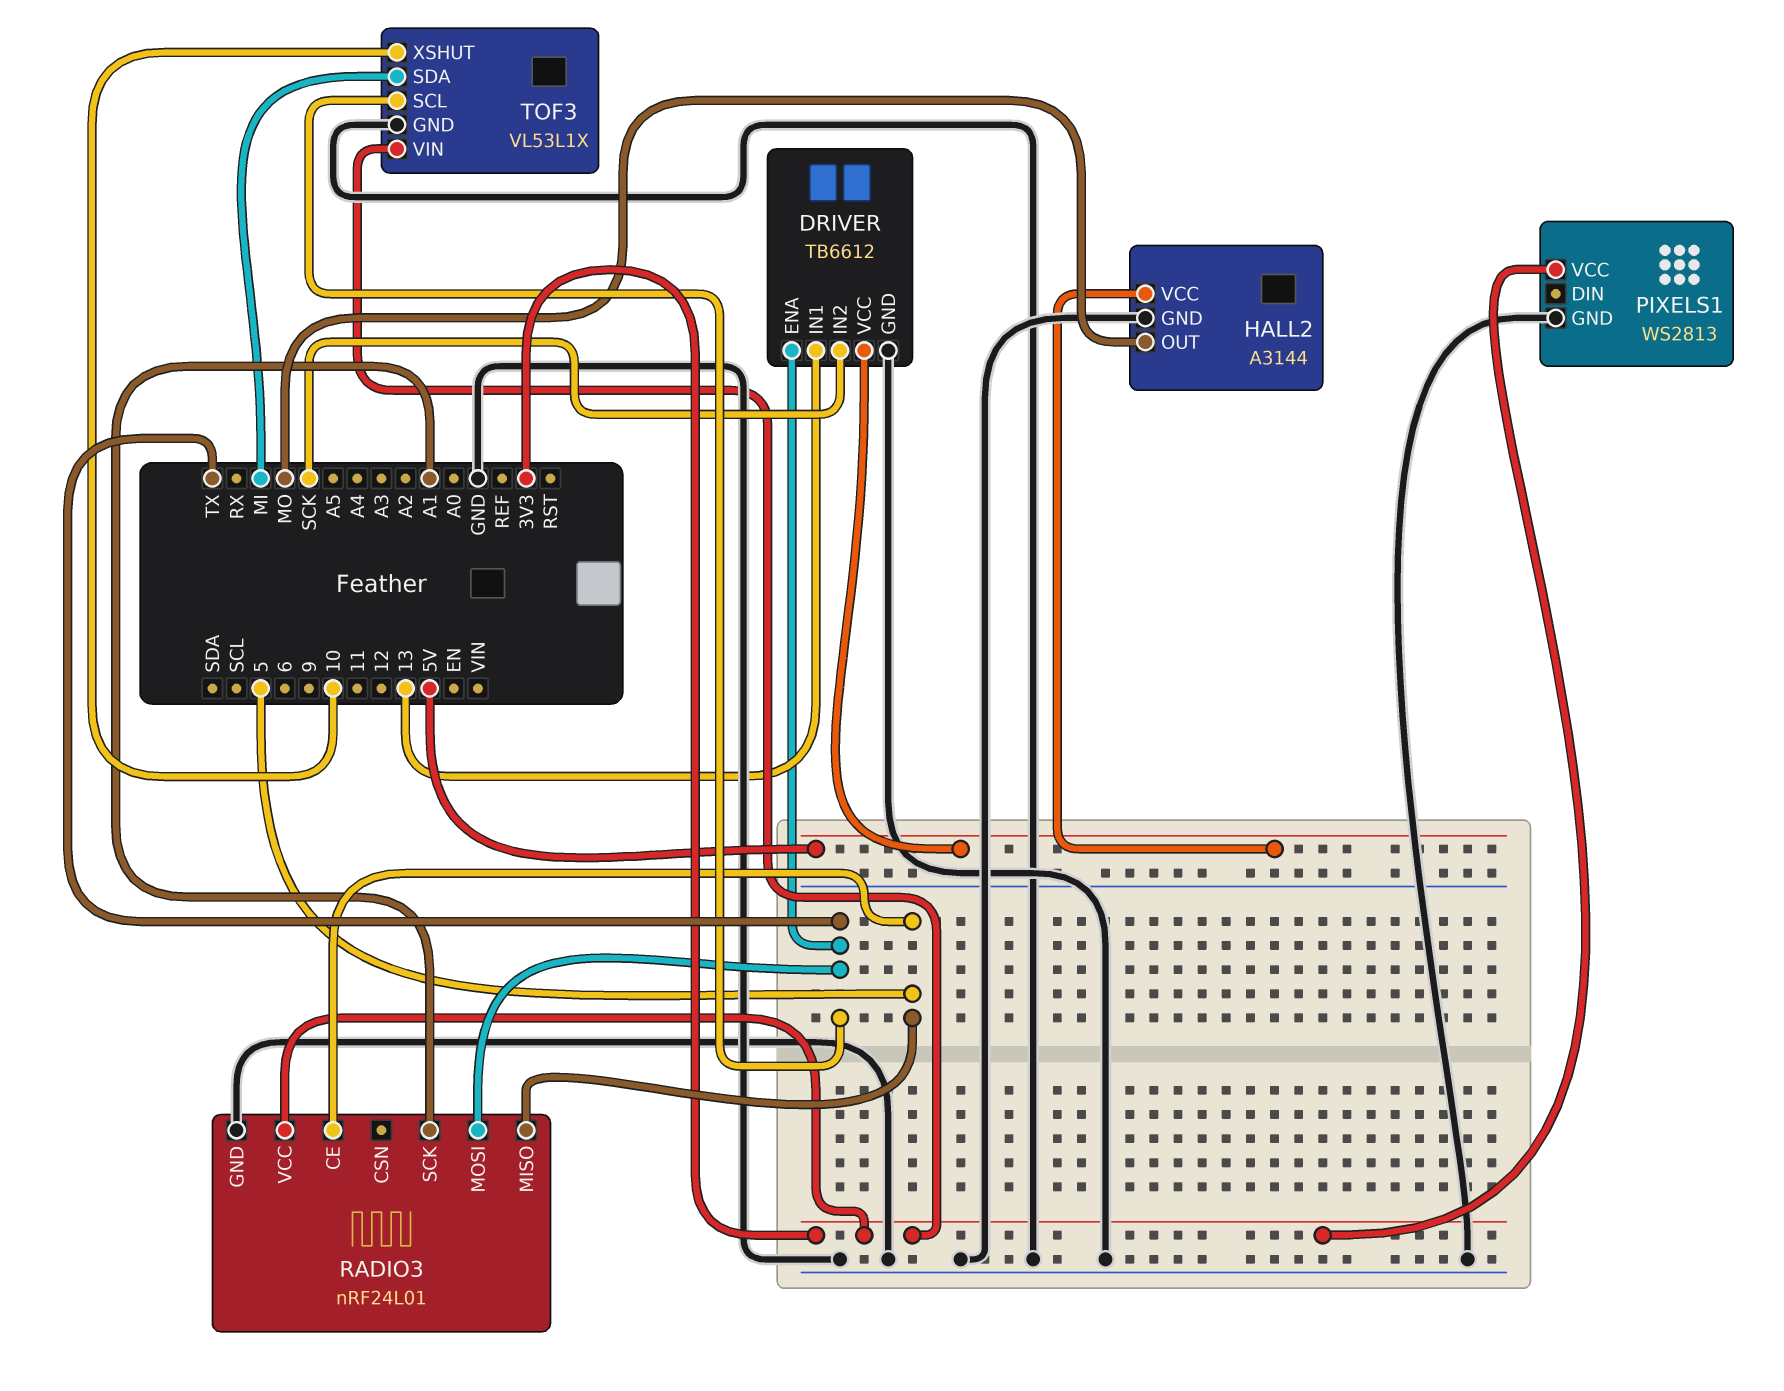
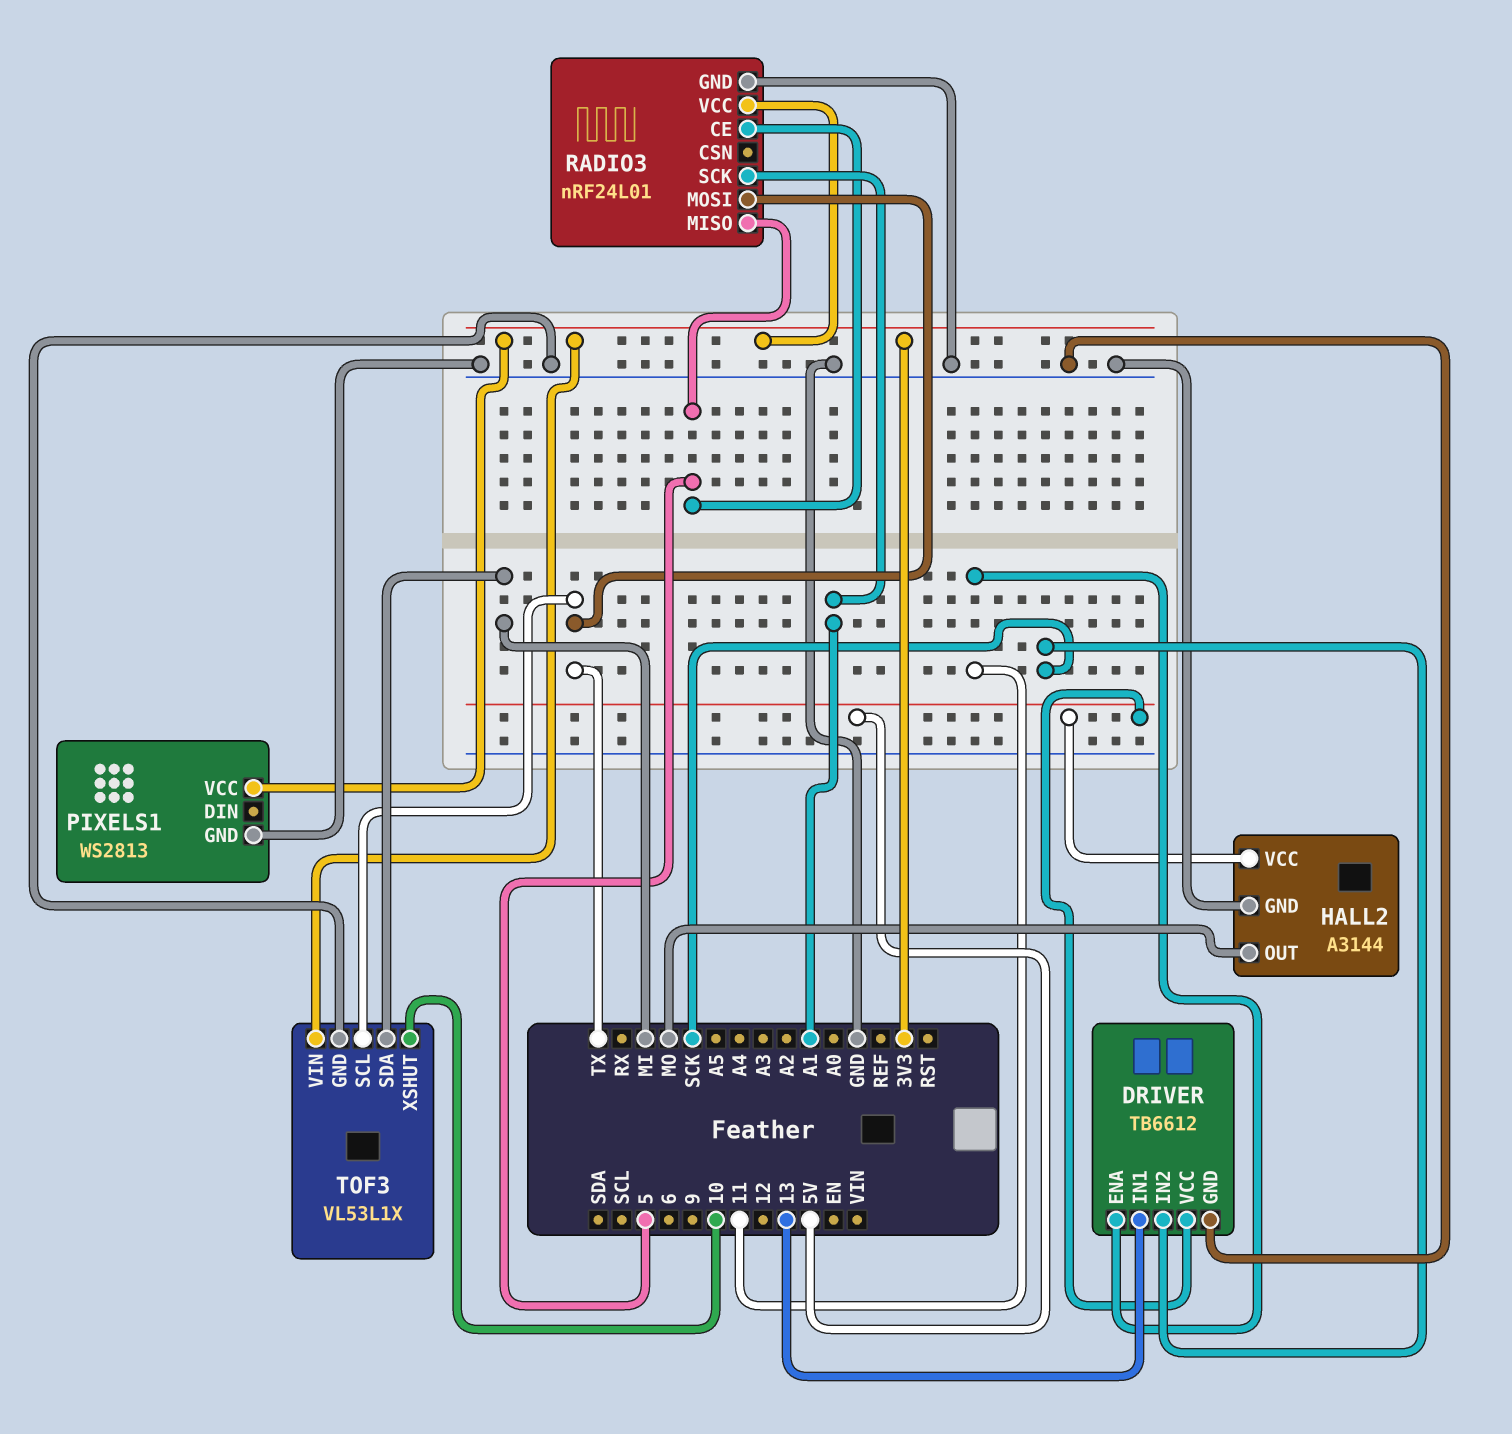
DRIVER pin ENA: TX -> 11

